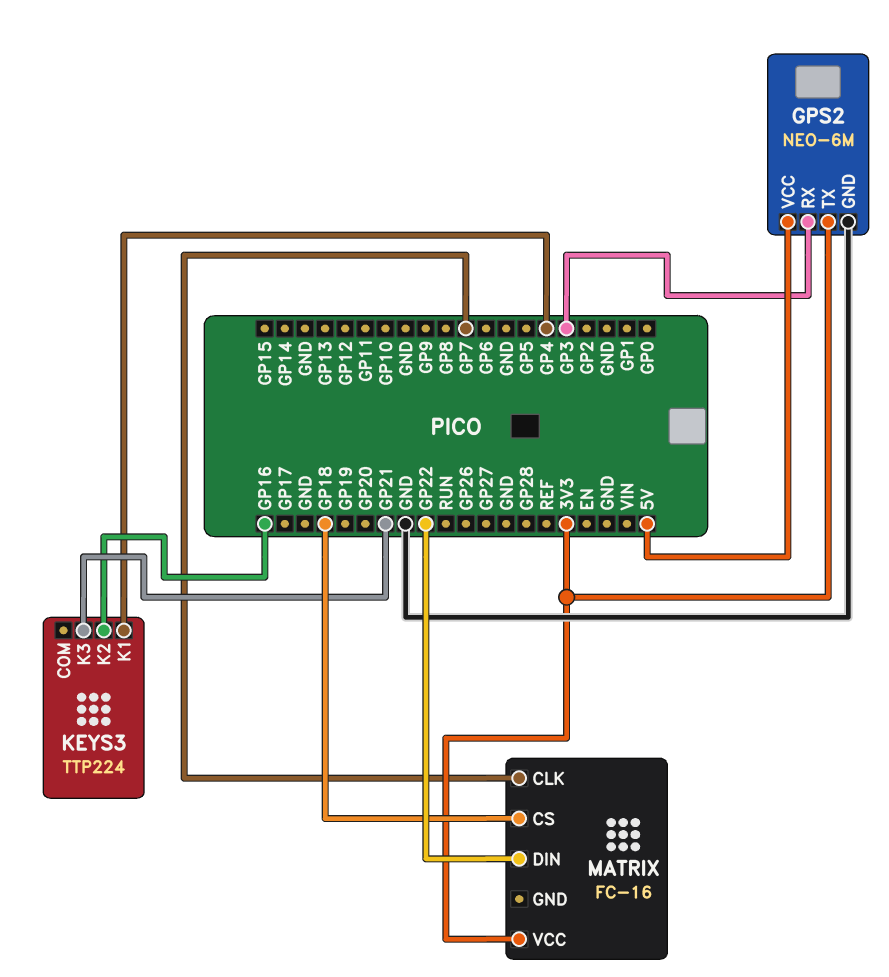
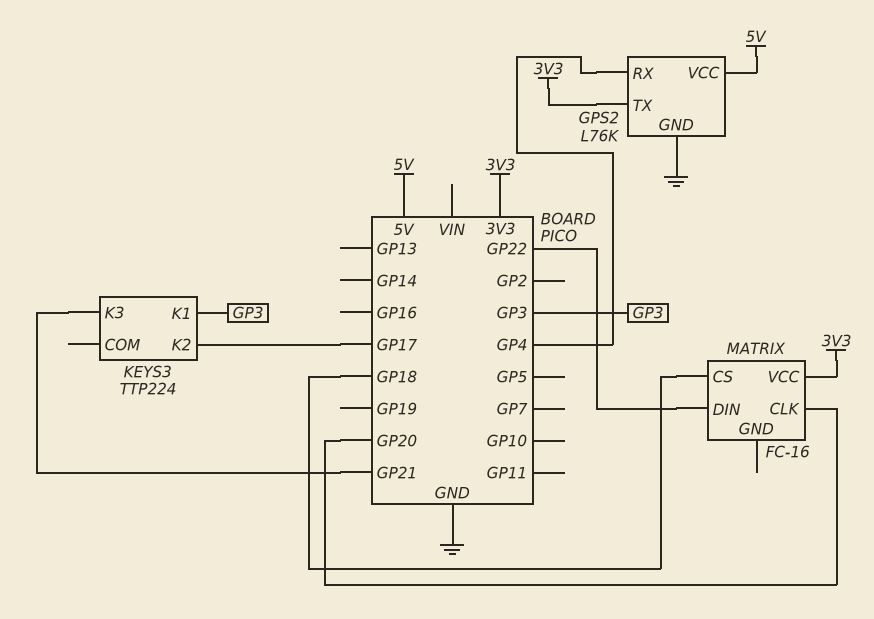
GPS2: NEO-6M -> L76K
GPS2 pin RX: GP3 -> GP4
KEYS3 pin K1: GP4 -> GP3
KEYS3 pin K2: GP16 -> GP17
MATRIX pin CLK: GP7 -> GP20

